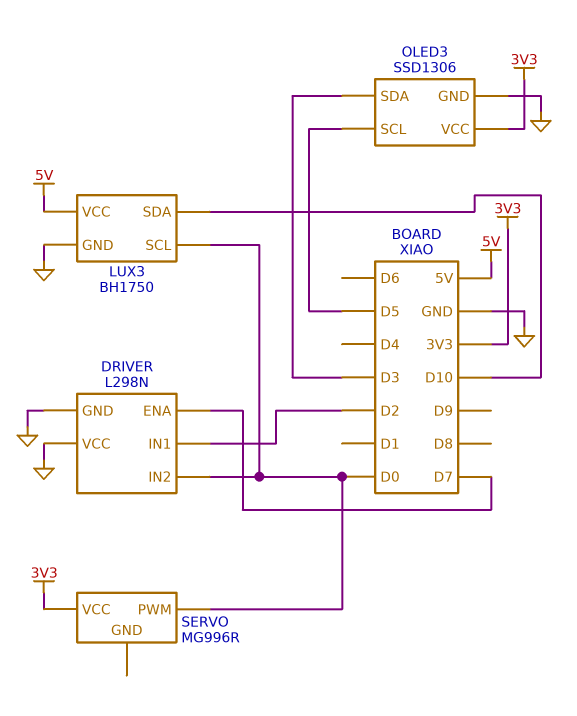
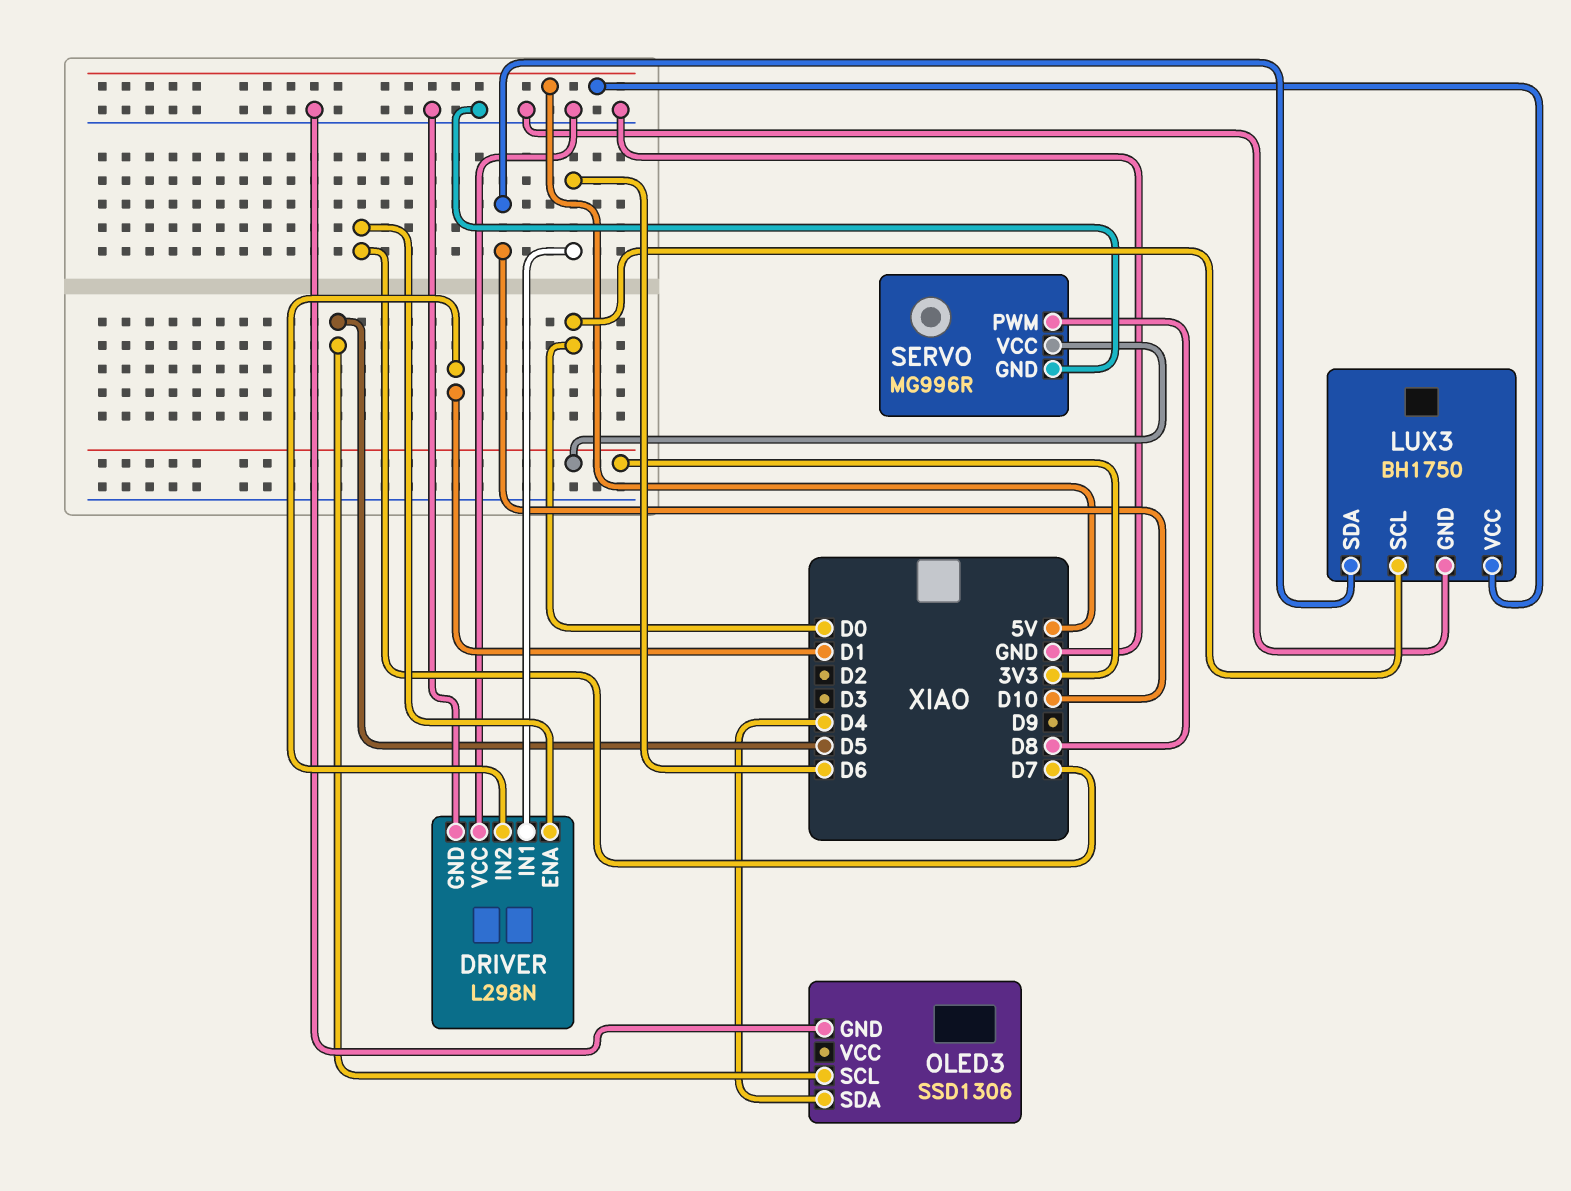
DRIVER pin IN1: D2 -> D6
DRIVER pin IN2: D0 -> D1
OLED3 pin SDA: D3 -> D4
OLED3 pin VCC: 3V3 -> none
SERVO pin GND: none -> GND
SERVO pin PWM: D0 -> D8

